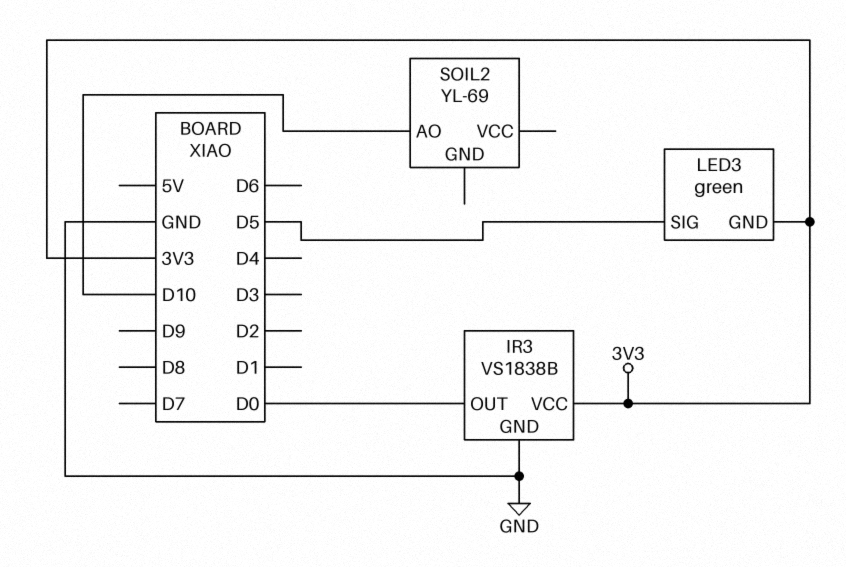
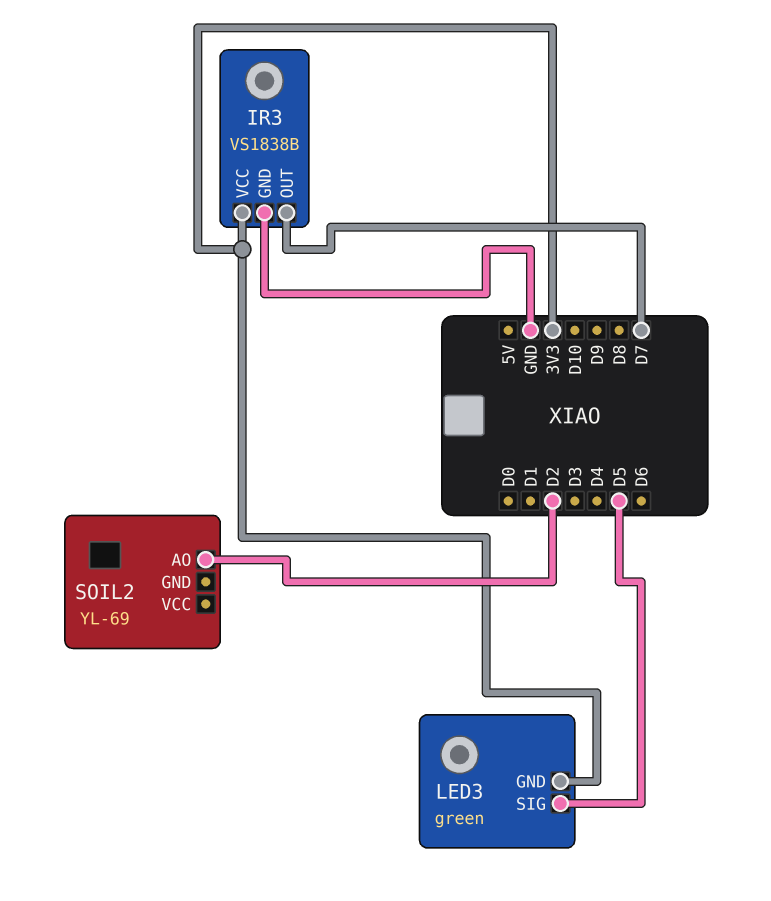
IR3 pin OUT: D0 -> D7
SOIL2 pin AO: D10 -> D2

